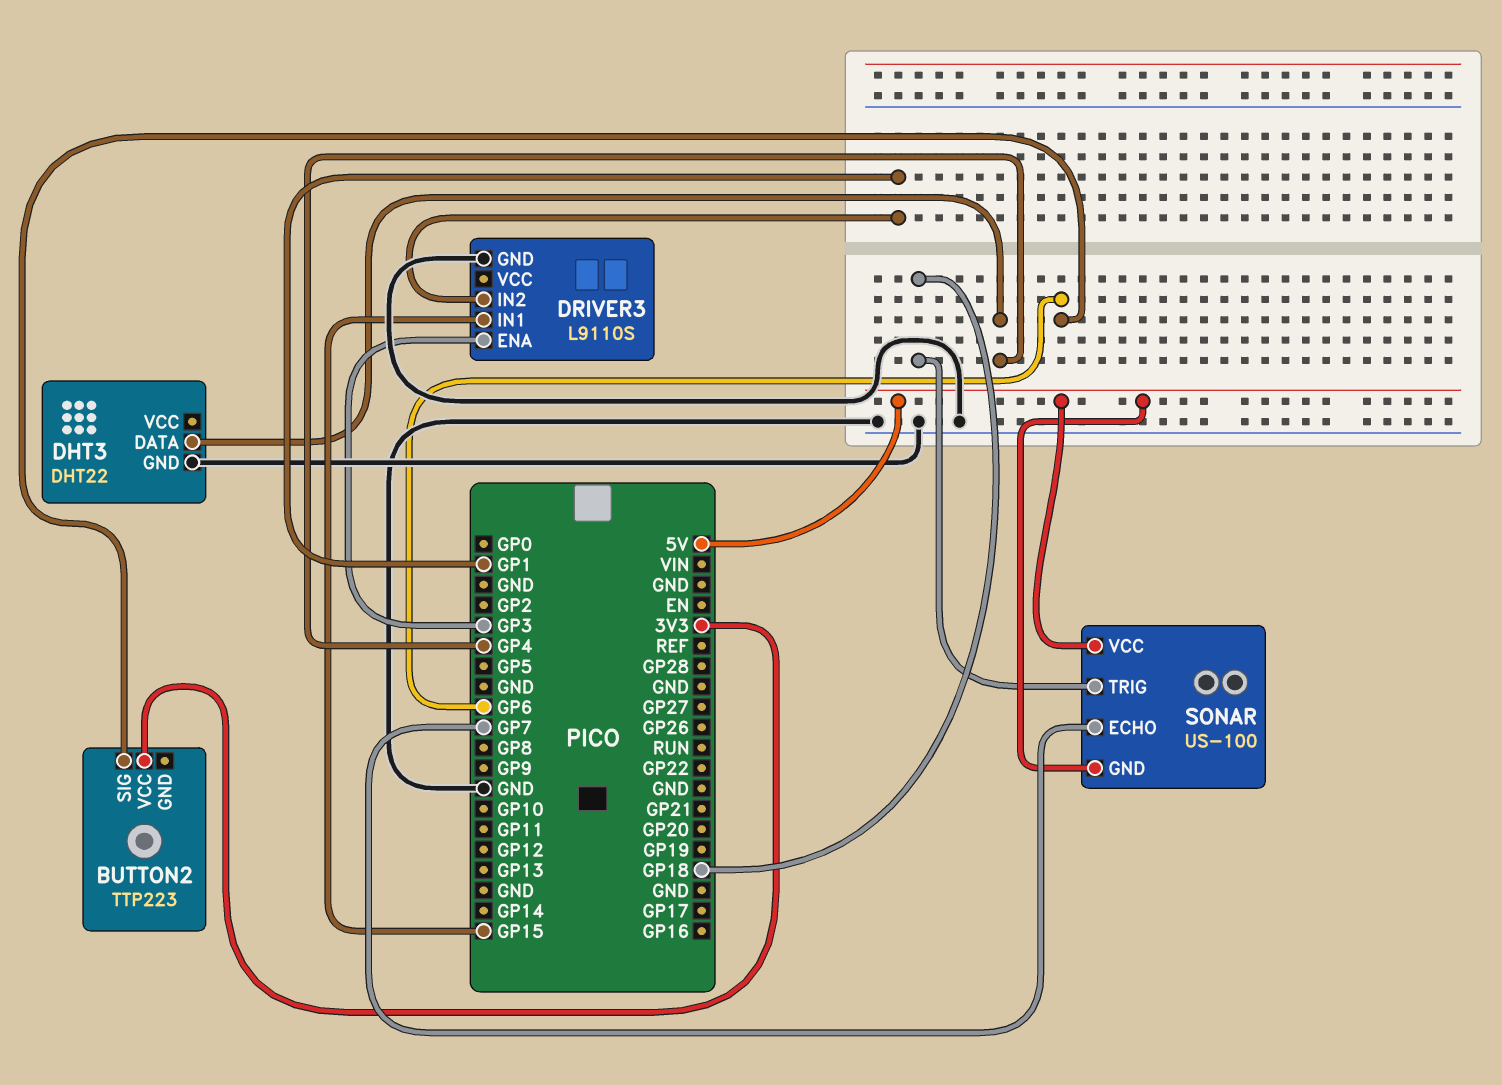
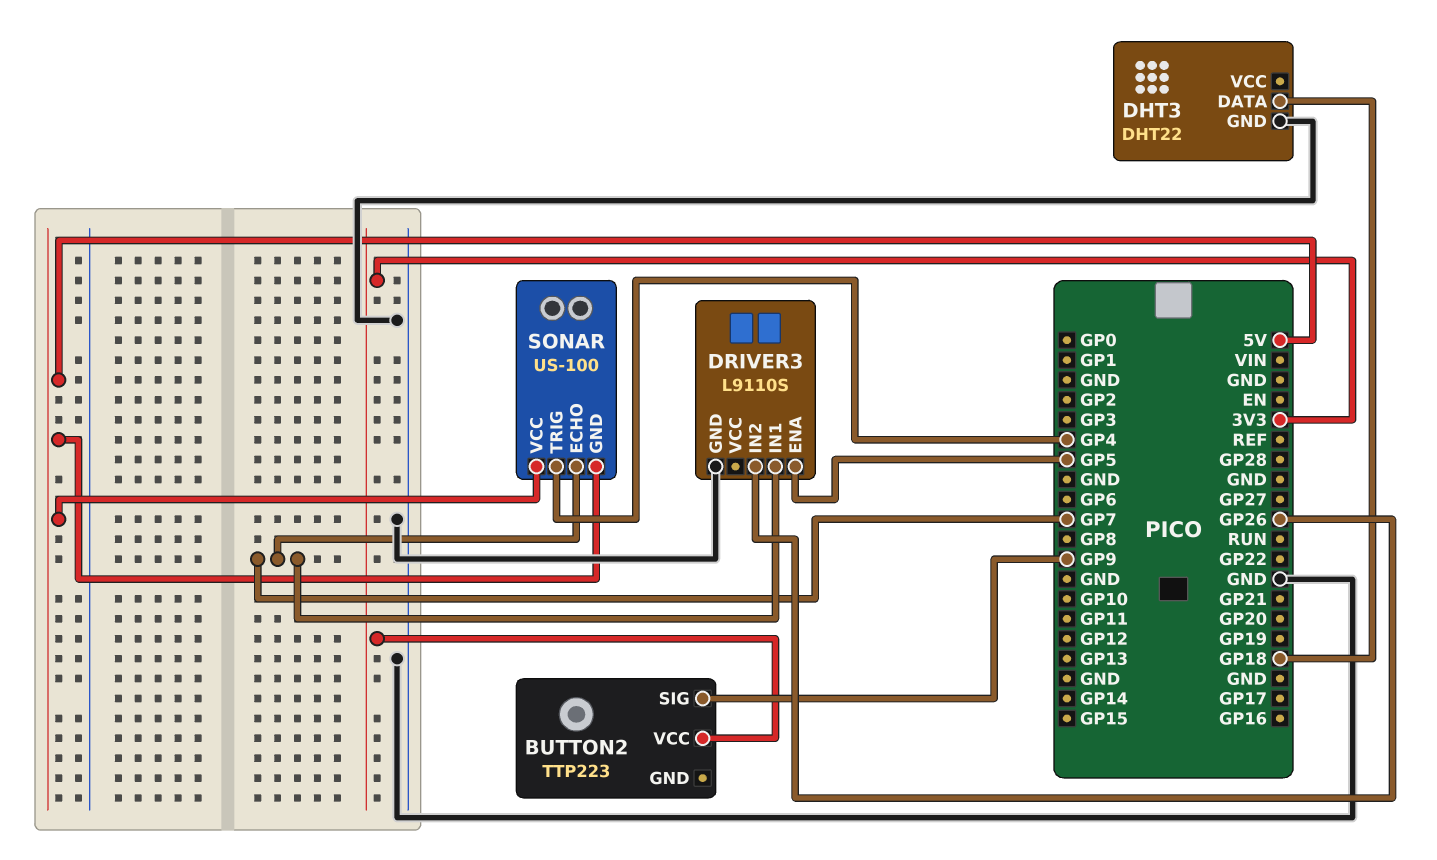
BUTTON2 pin SIG: GP6 -> GP9
DHT3 pin DATA: GP4 -> GP18
DRIVER3 pin ENA: GP3 -> GP5
DRIVER3 pin IN1: GP15 -> GP7
DRIVER3 pin IN2: GP1 -> GP26
SONAR pin TRIG: GP18 -> GP4

